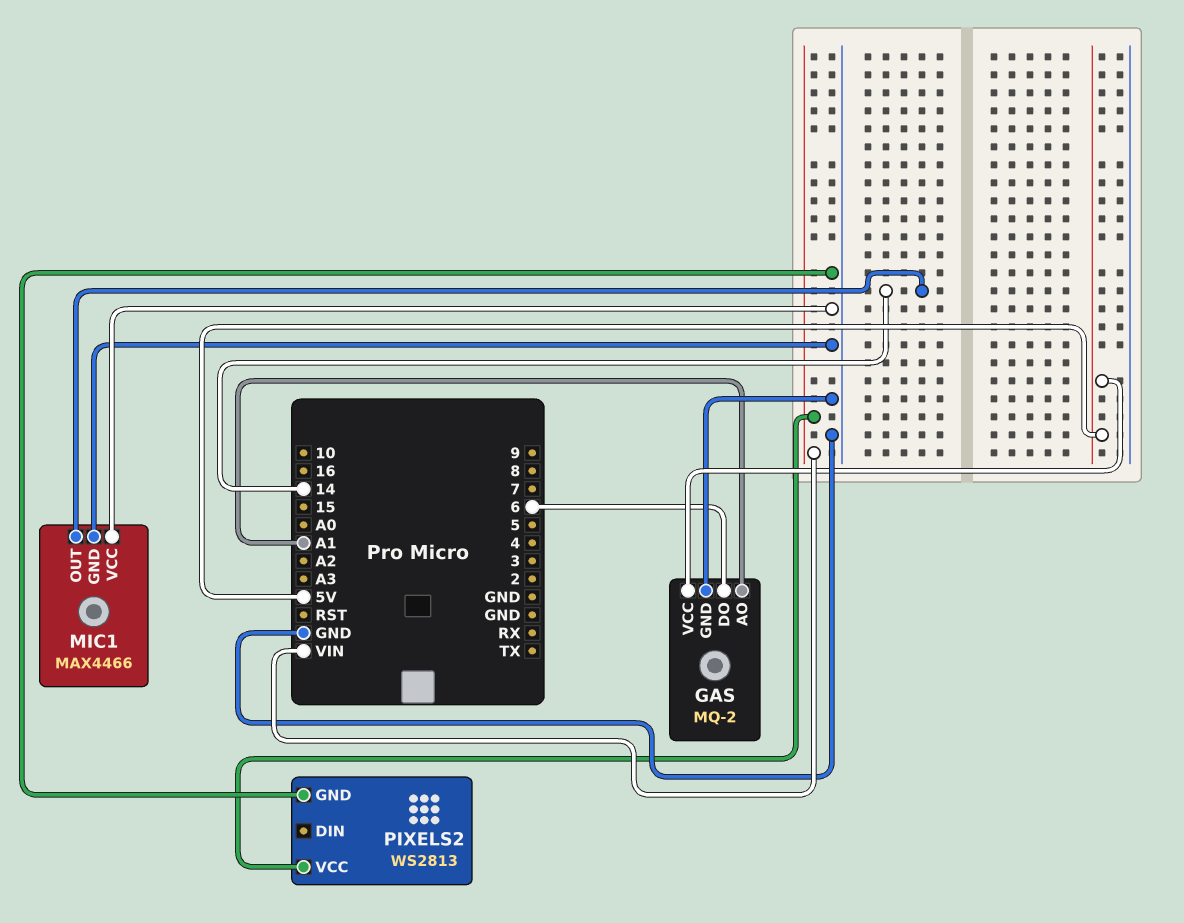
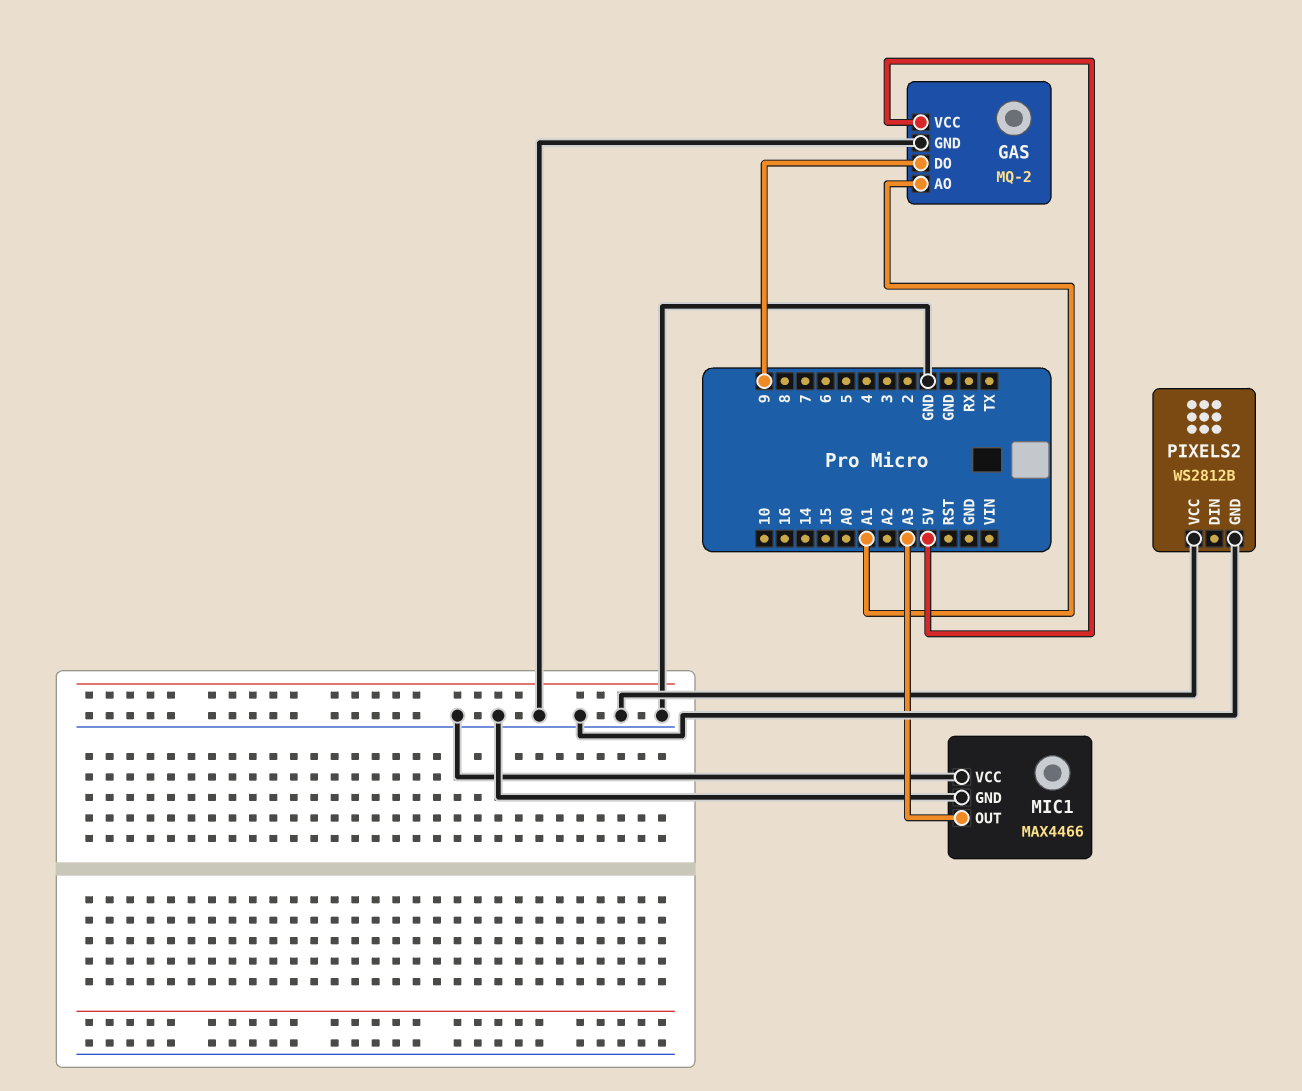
GAS pin DO: 6 -> 9
MIC1 pin OUT: 14 -> A3
PIXELS2: WS2813 -> WS2812B
PIXELS2 pin VCC: VIN -> GND

